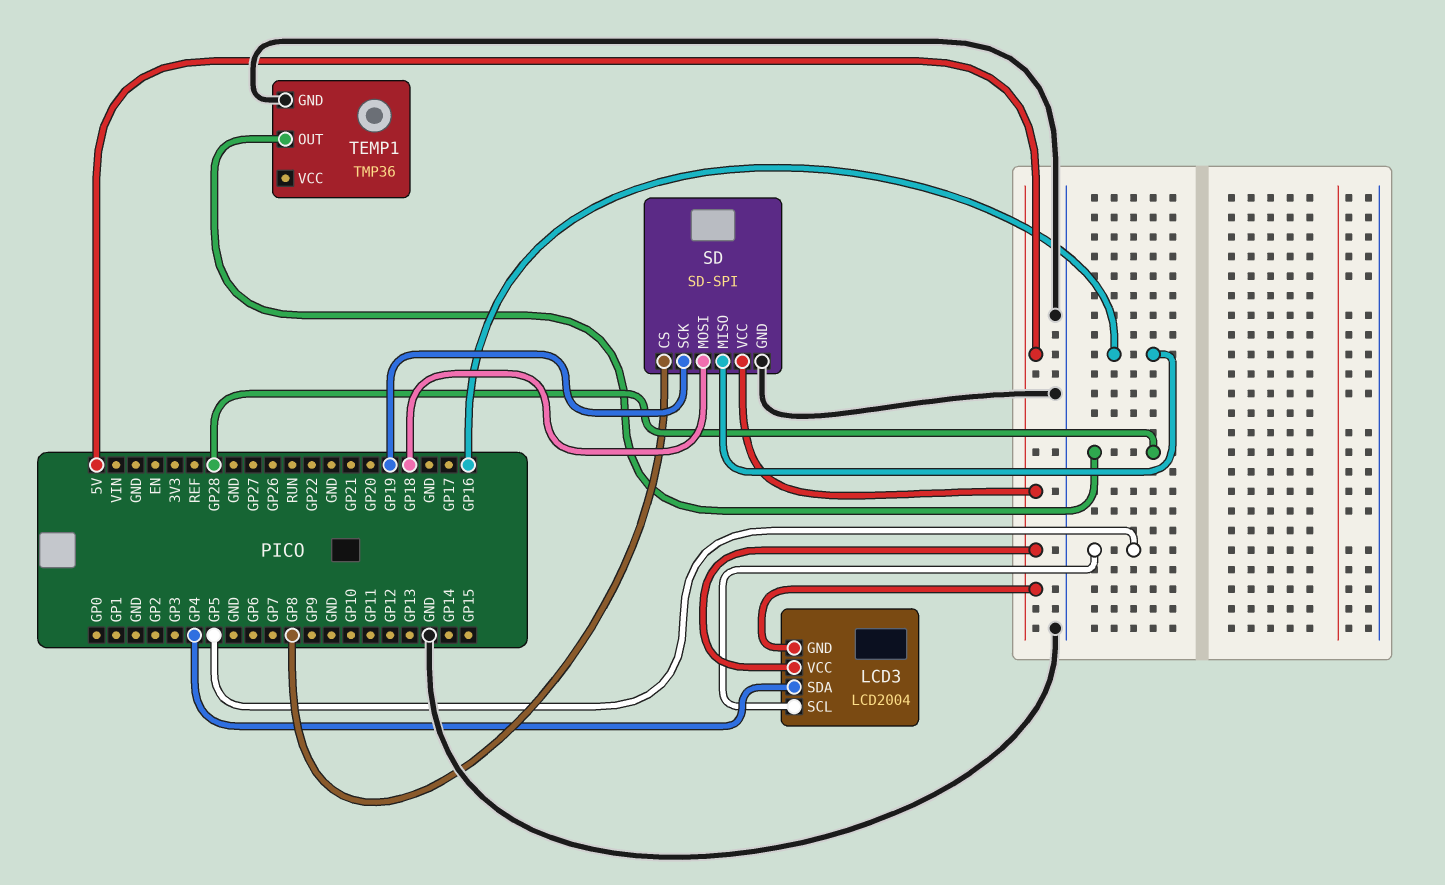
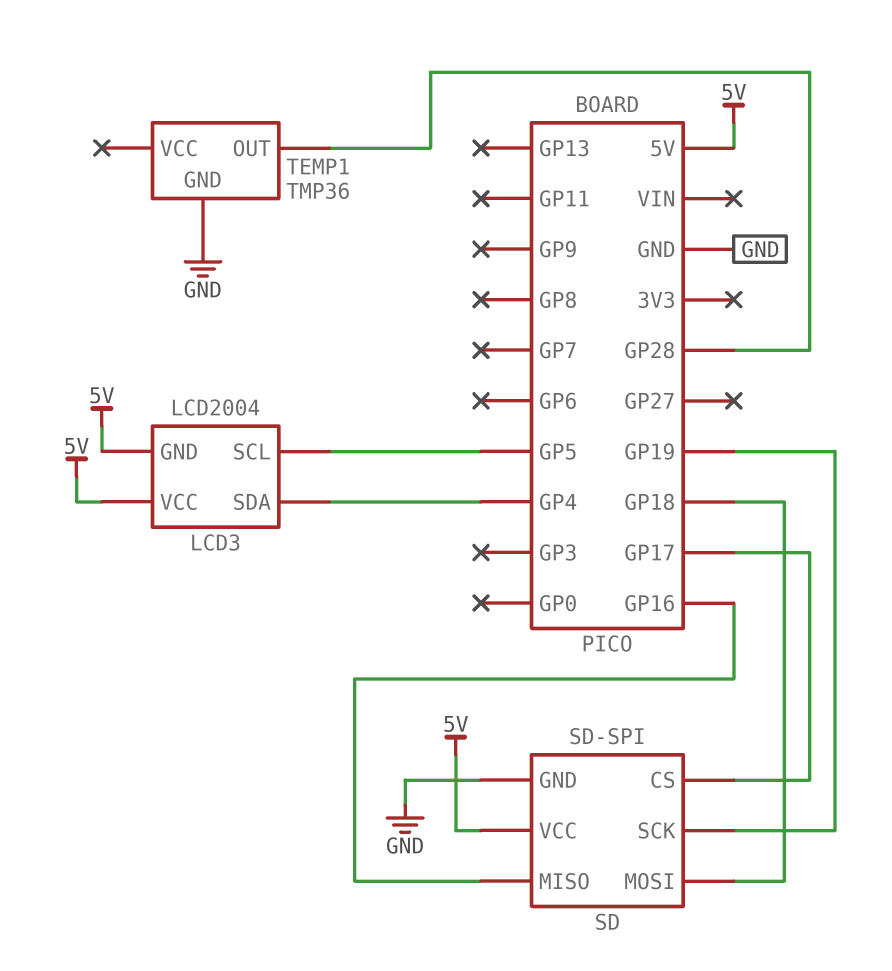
SD pin CS: GP8 -> GP17

